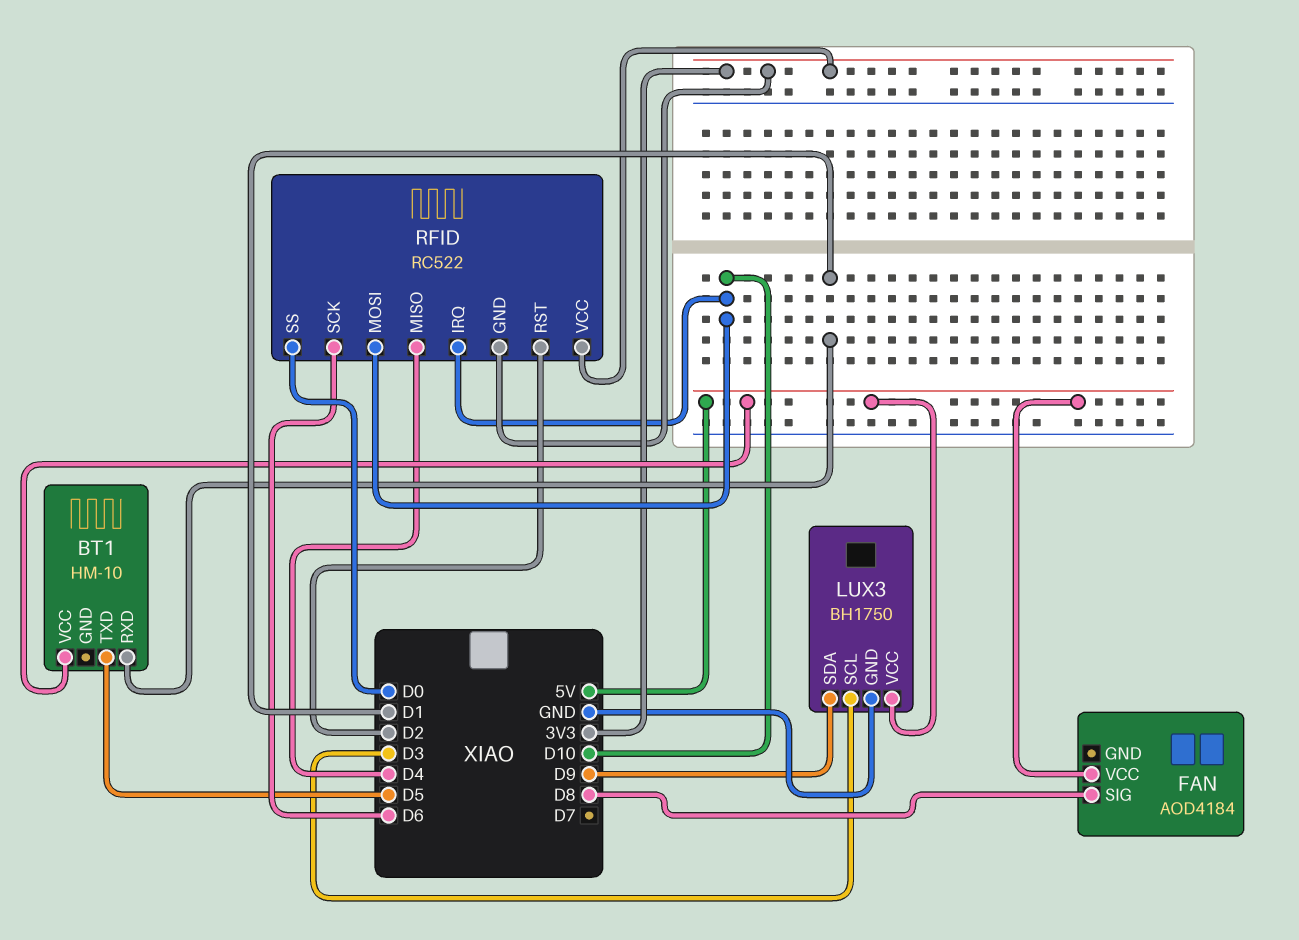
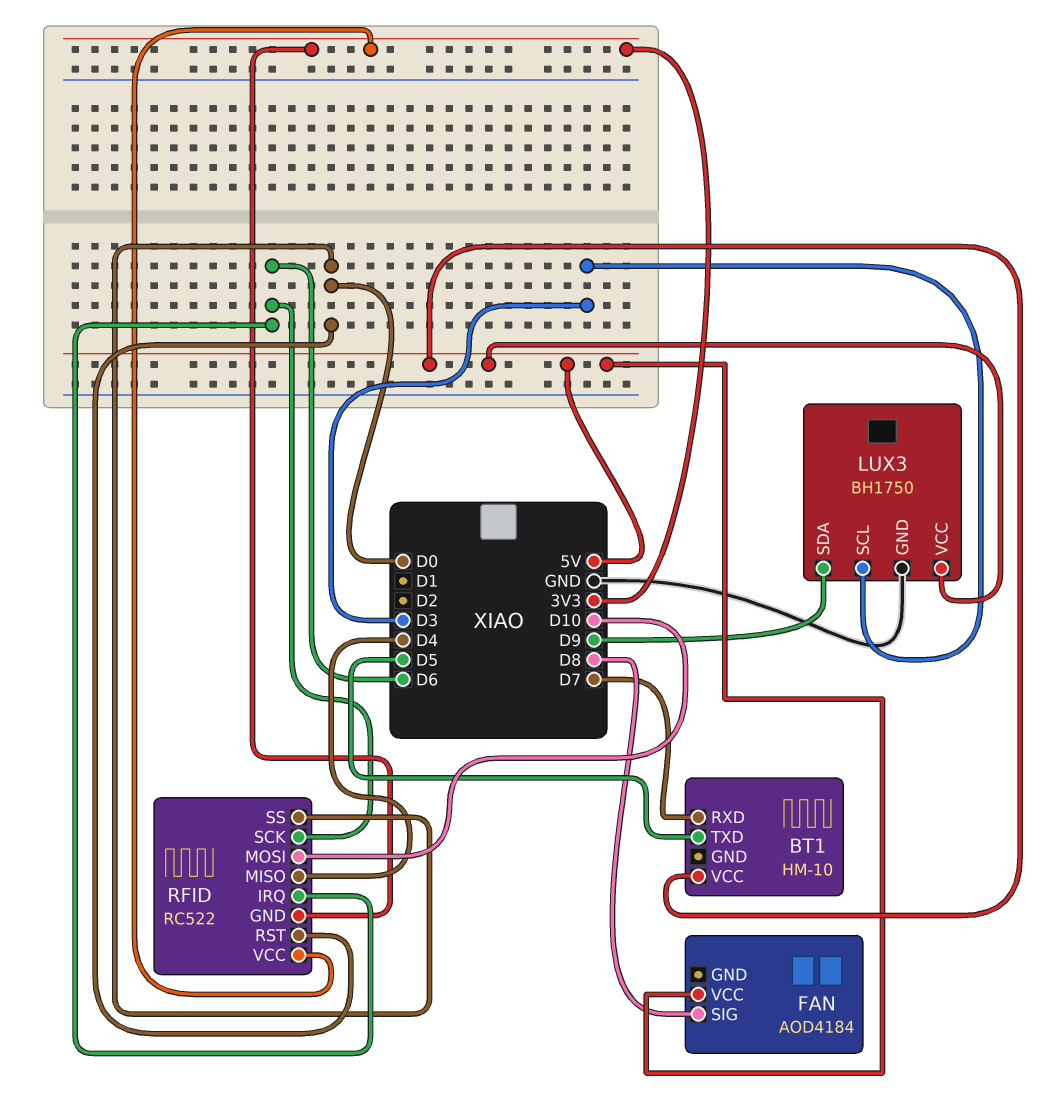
BT1 pin RXD: D1 -> D7
RFID pin IRQ: D10 -> D6
RFID pin RST: D2 -> D0

